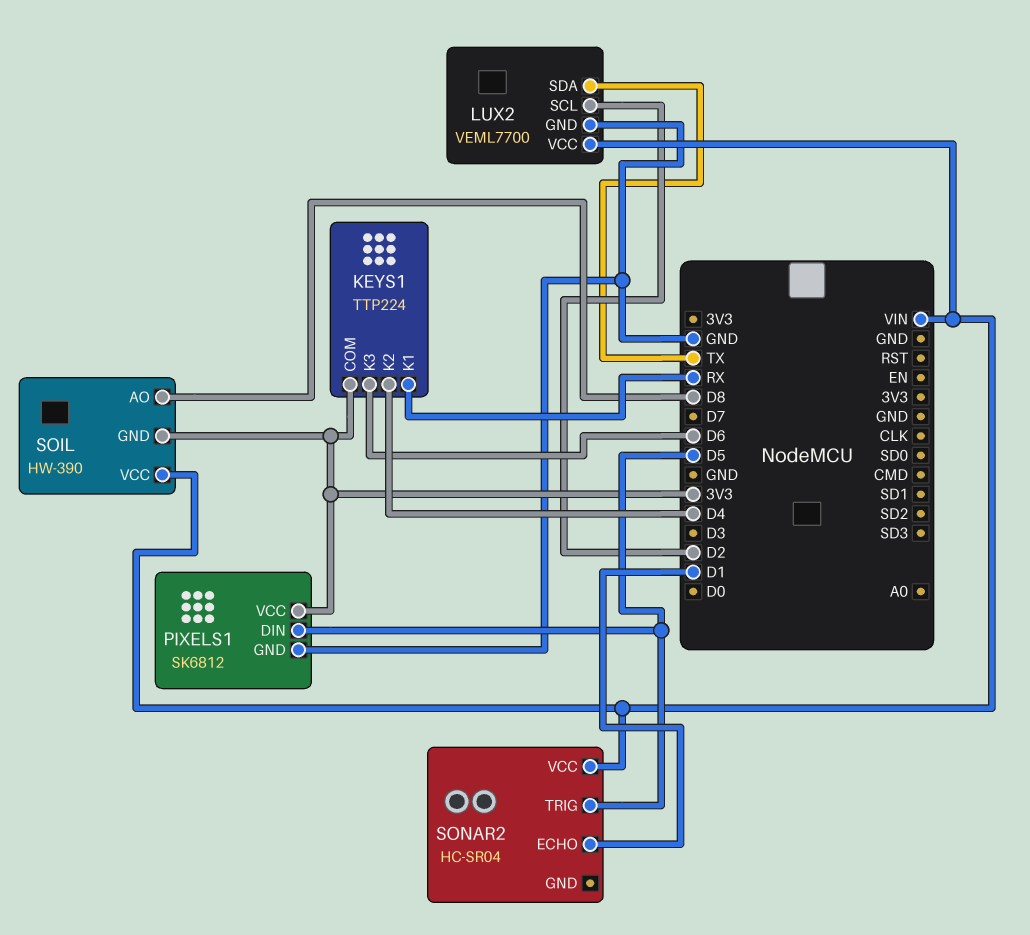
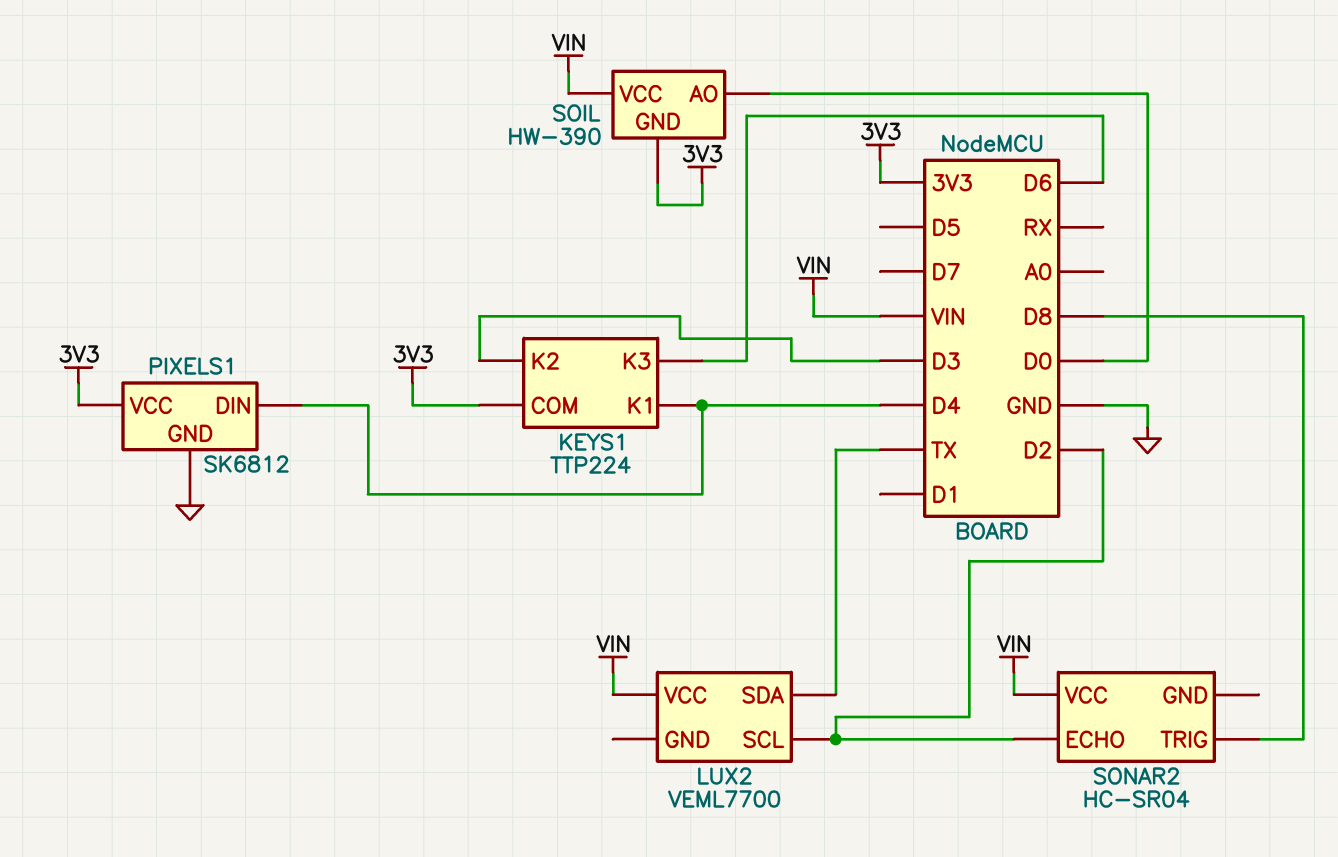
KEYS1 pin K1: RX -> D4
KEYS1 pin K2: D4 -> D3
LUX2 pin GND: GND -> none
PIXELS1 pin DIN: D5 -> D4
SOIL pin AO: D8 -> D0
SONAR2 pin ECHO: D1 -> D2
SONAR2 pin TRIG: D5 -> D8

